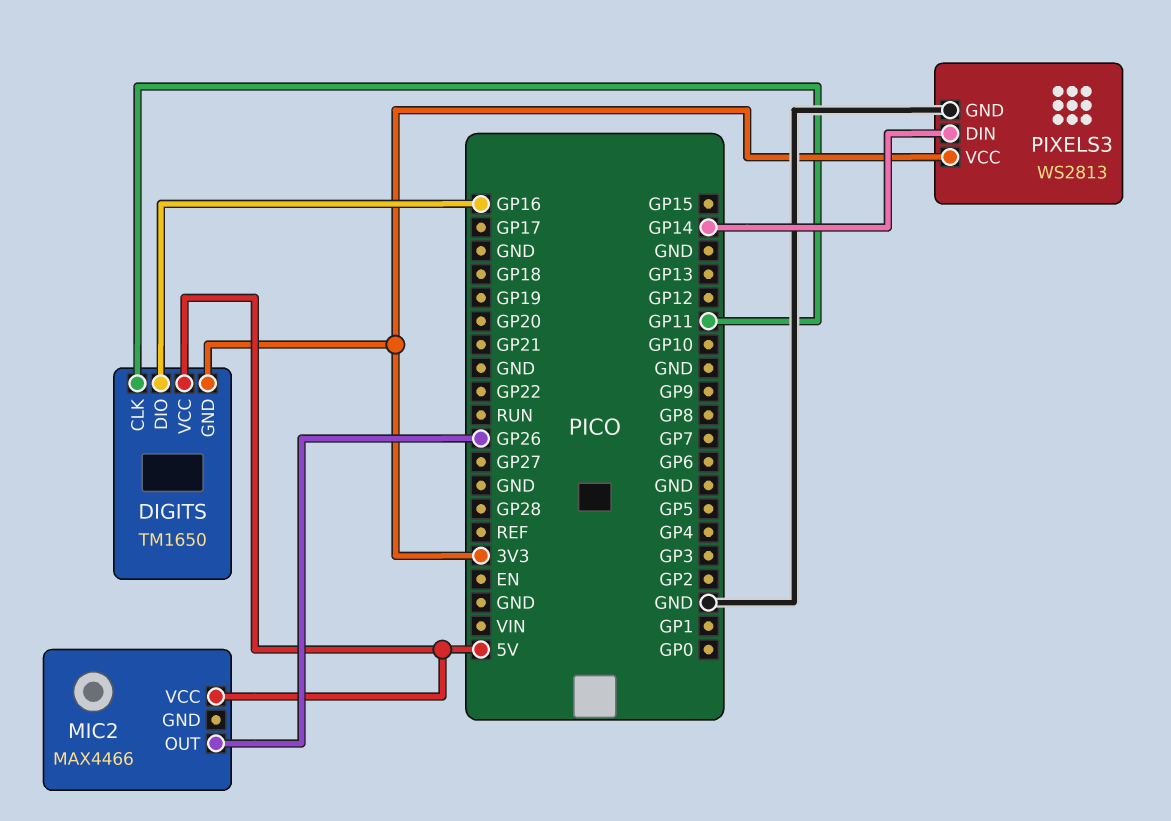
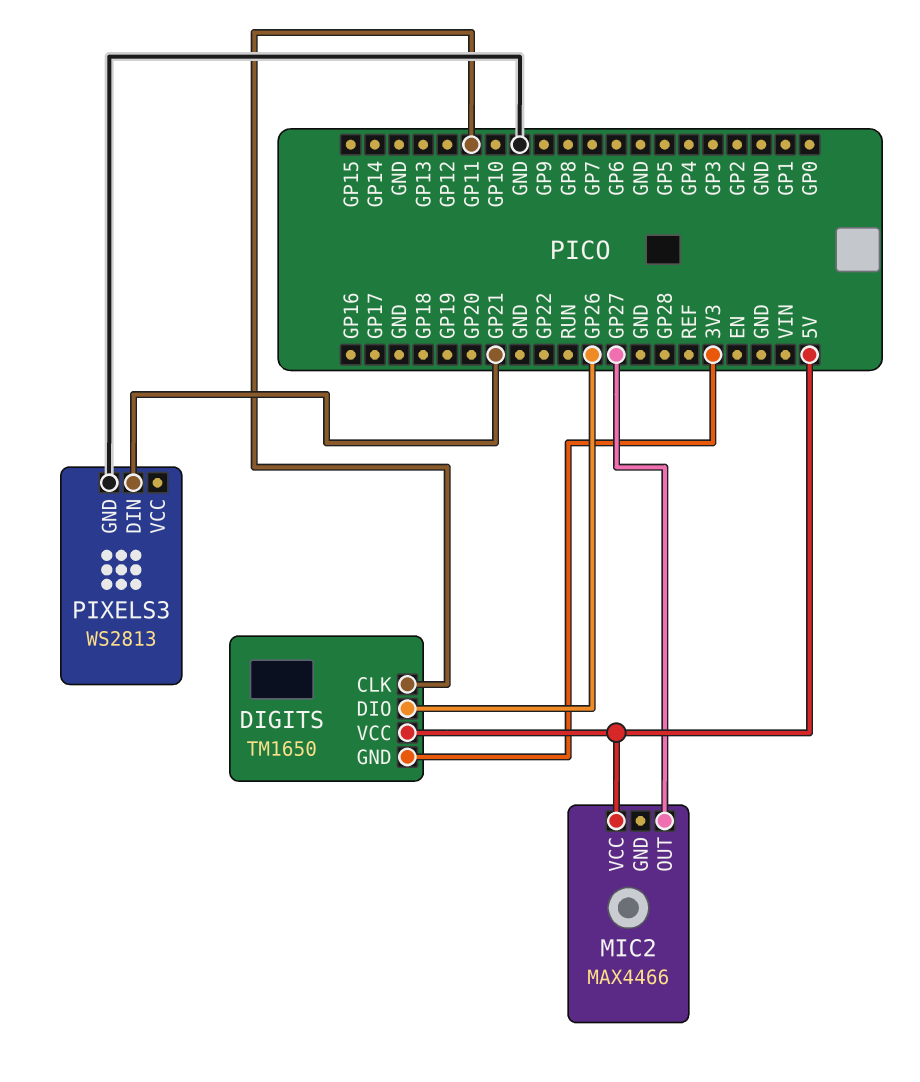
DIGITS pin DIO: GP16 -> GP26
MIC2 pin OUT: GP26 -> GP27
PIXELS3 pin DIN: GP14 -> GP21
PIXELS3 pin VCC: 3V3 -> none

